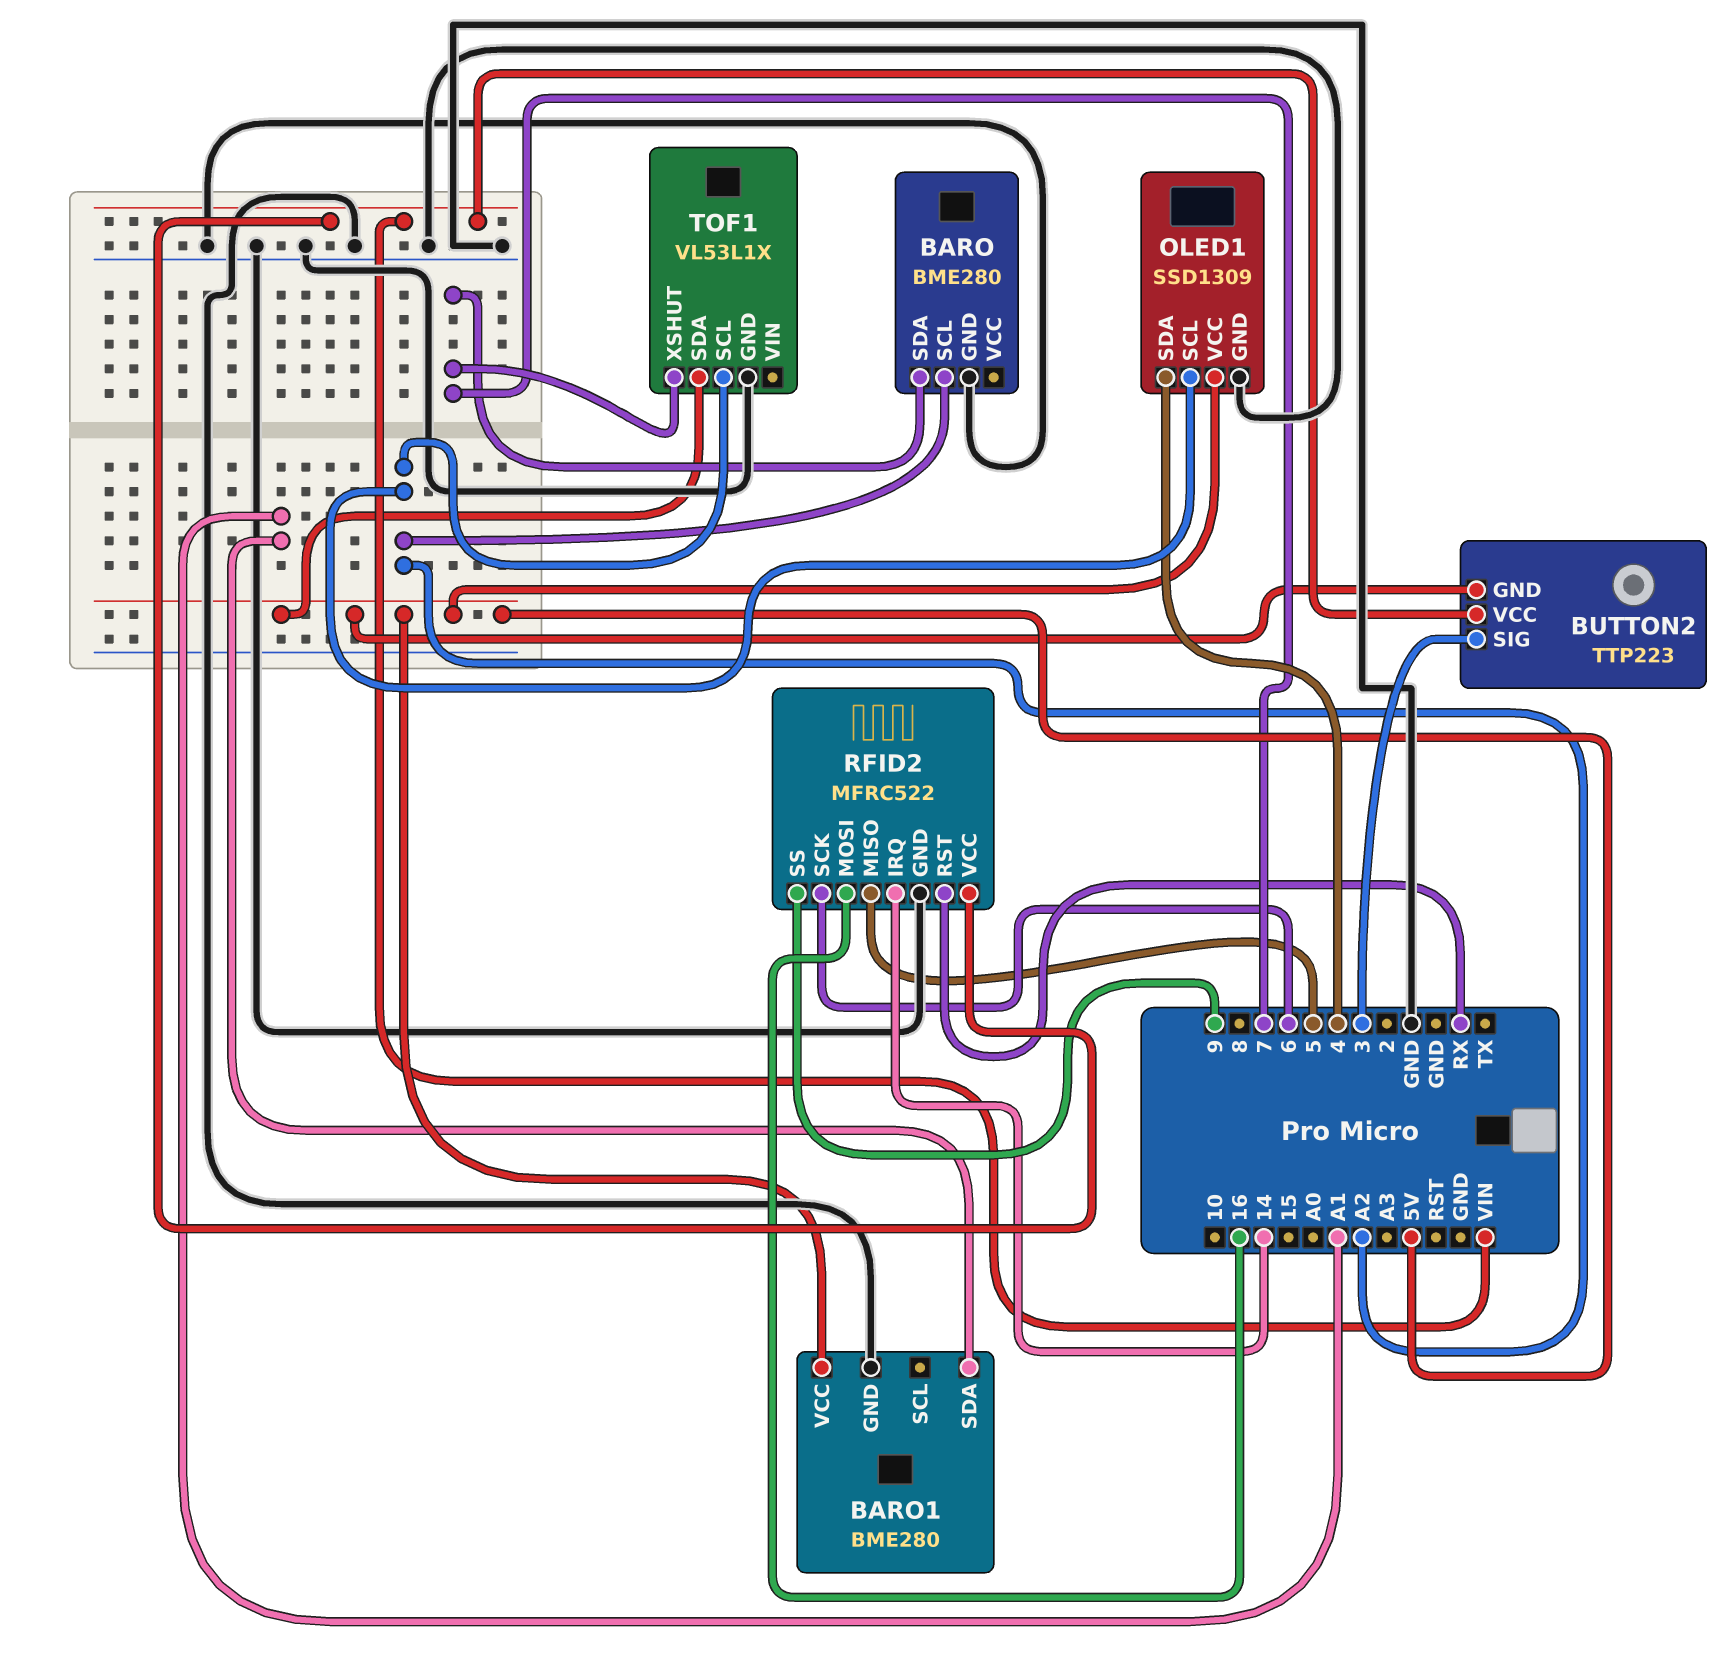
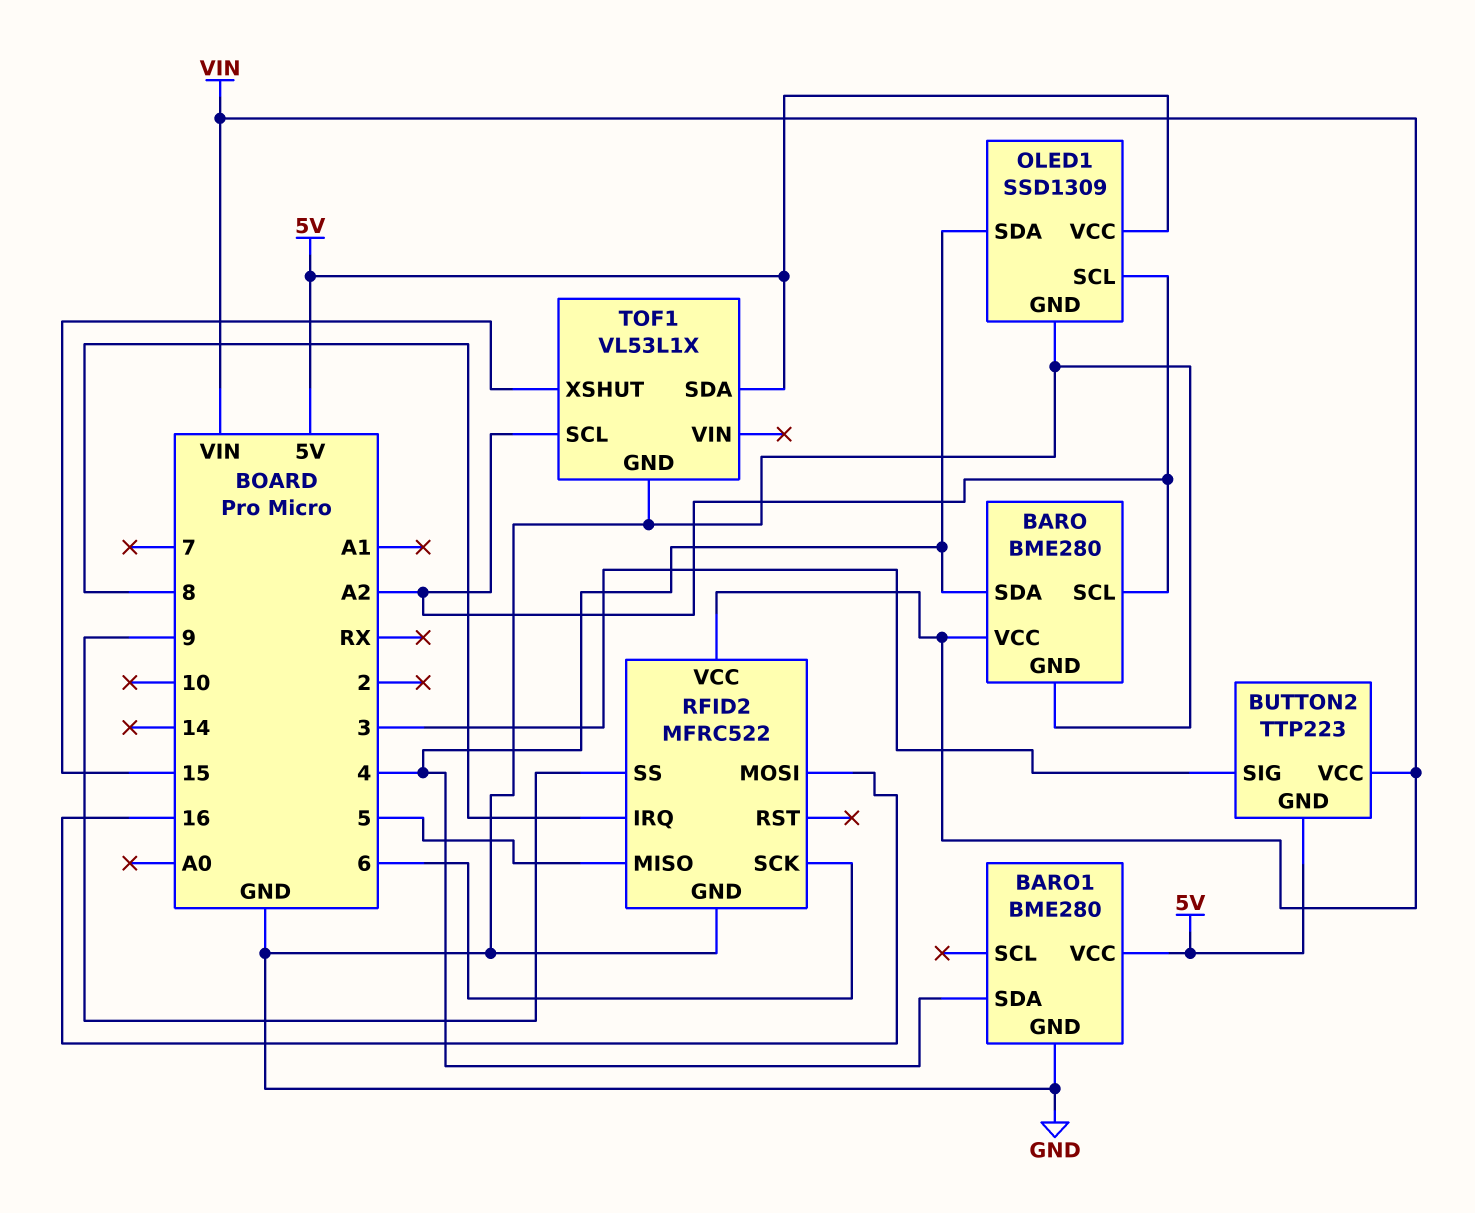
BARO pin SDA: 7 -> 4
BARO pin VCC: none -> VIN
BARO1 pin SDA: A1 -> 4
RFID2 pin IRQ: 14 -> 8
RFID2 pin RST: RX -> none
TOF1 pin XSHUT: 7 -> 15

